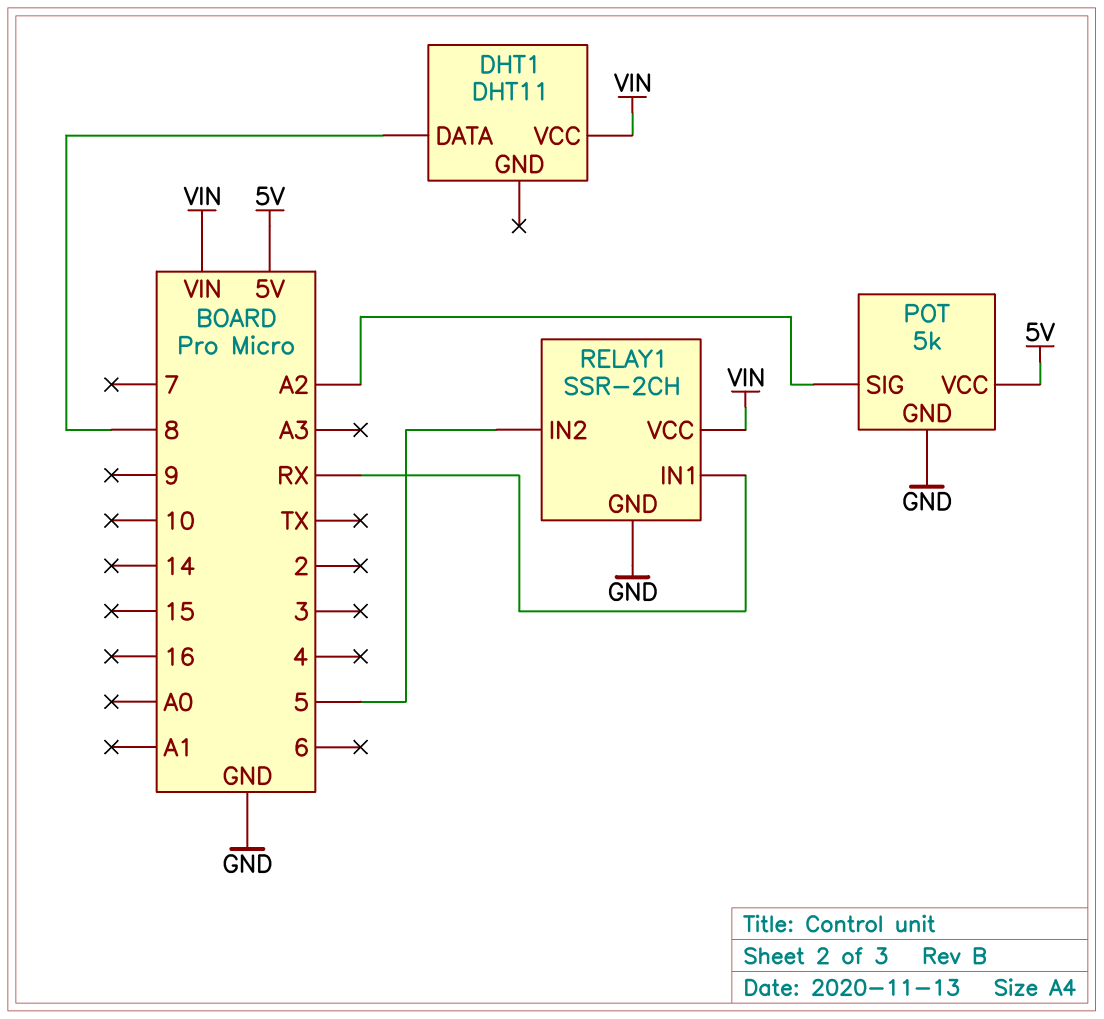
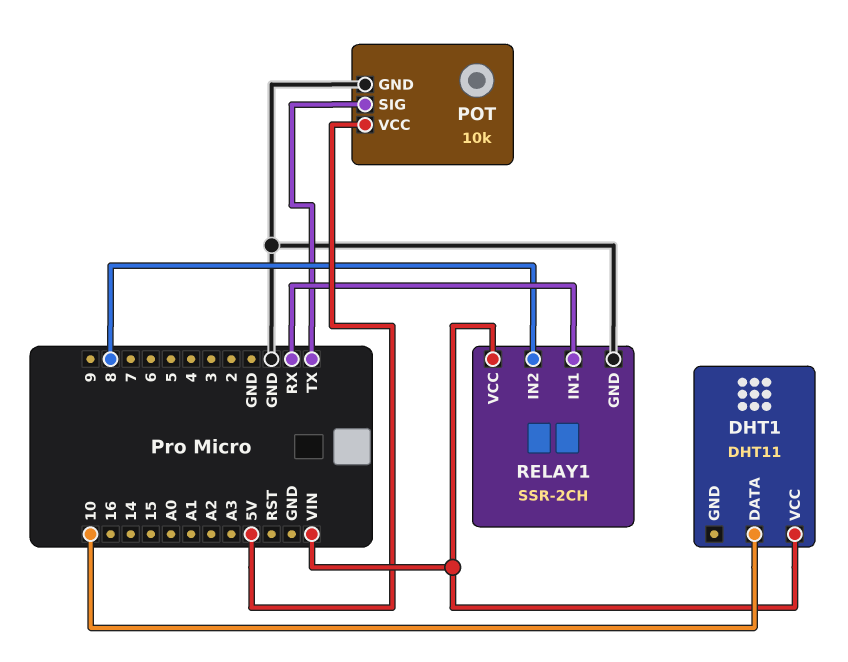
DHT1 pin DATA: 8 -> 10
POT: 5k -> 10k
POT pin SIG: A2 -> TX
RELAY1 pin IN2: 5 -> 8

